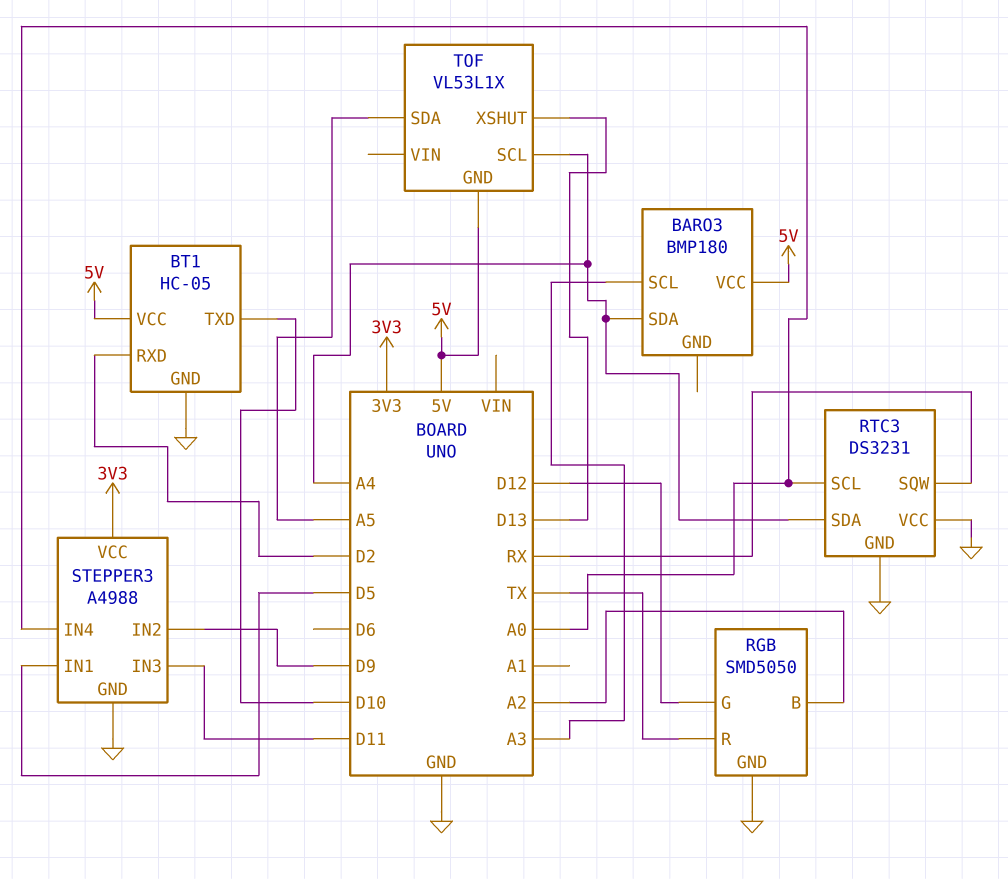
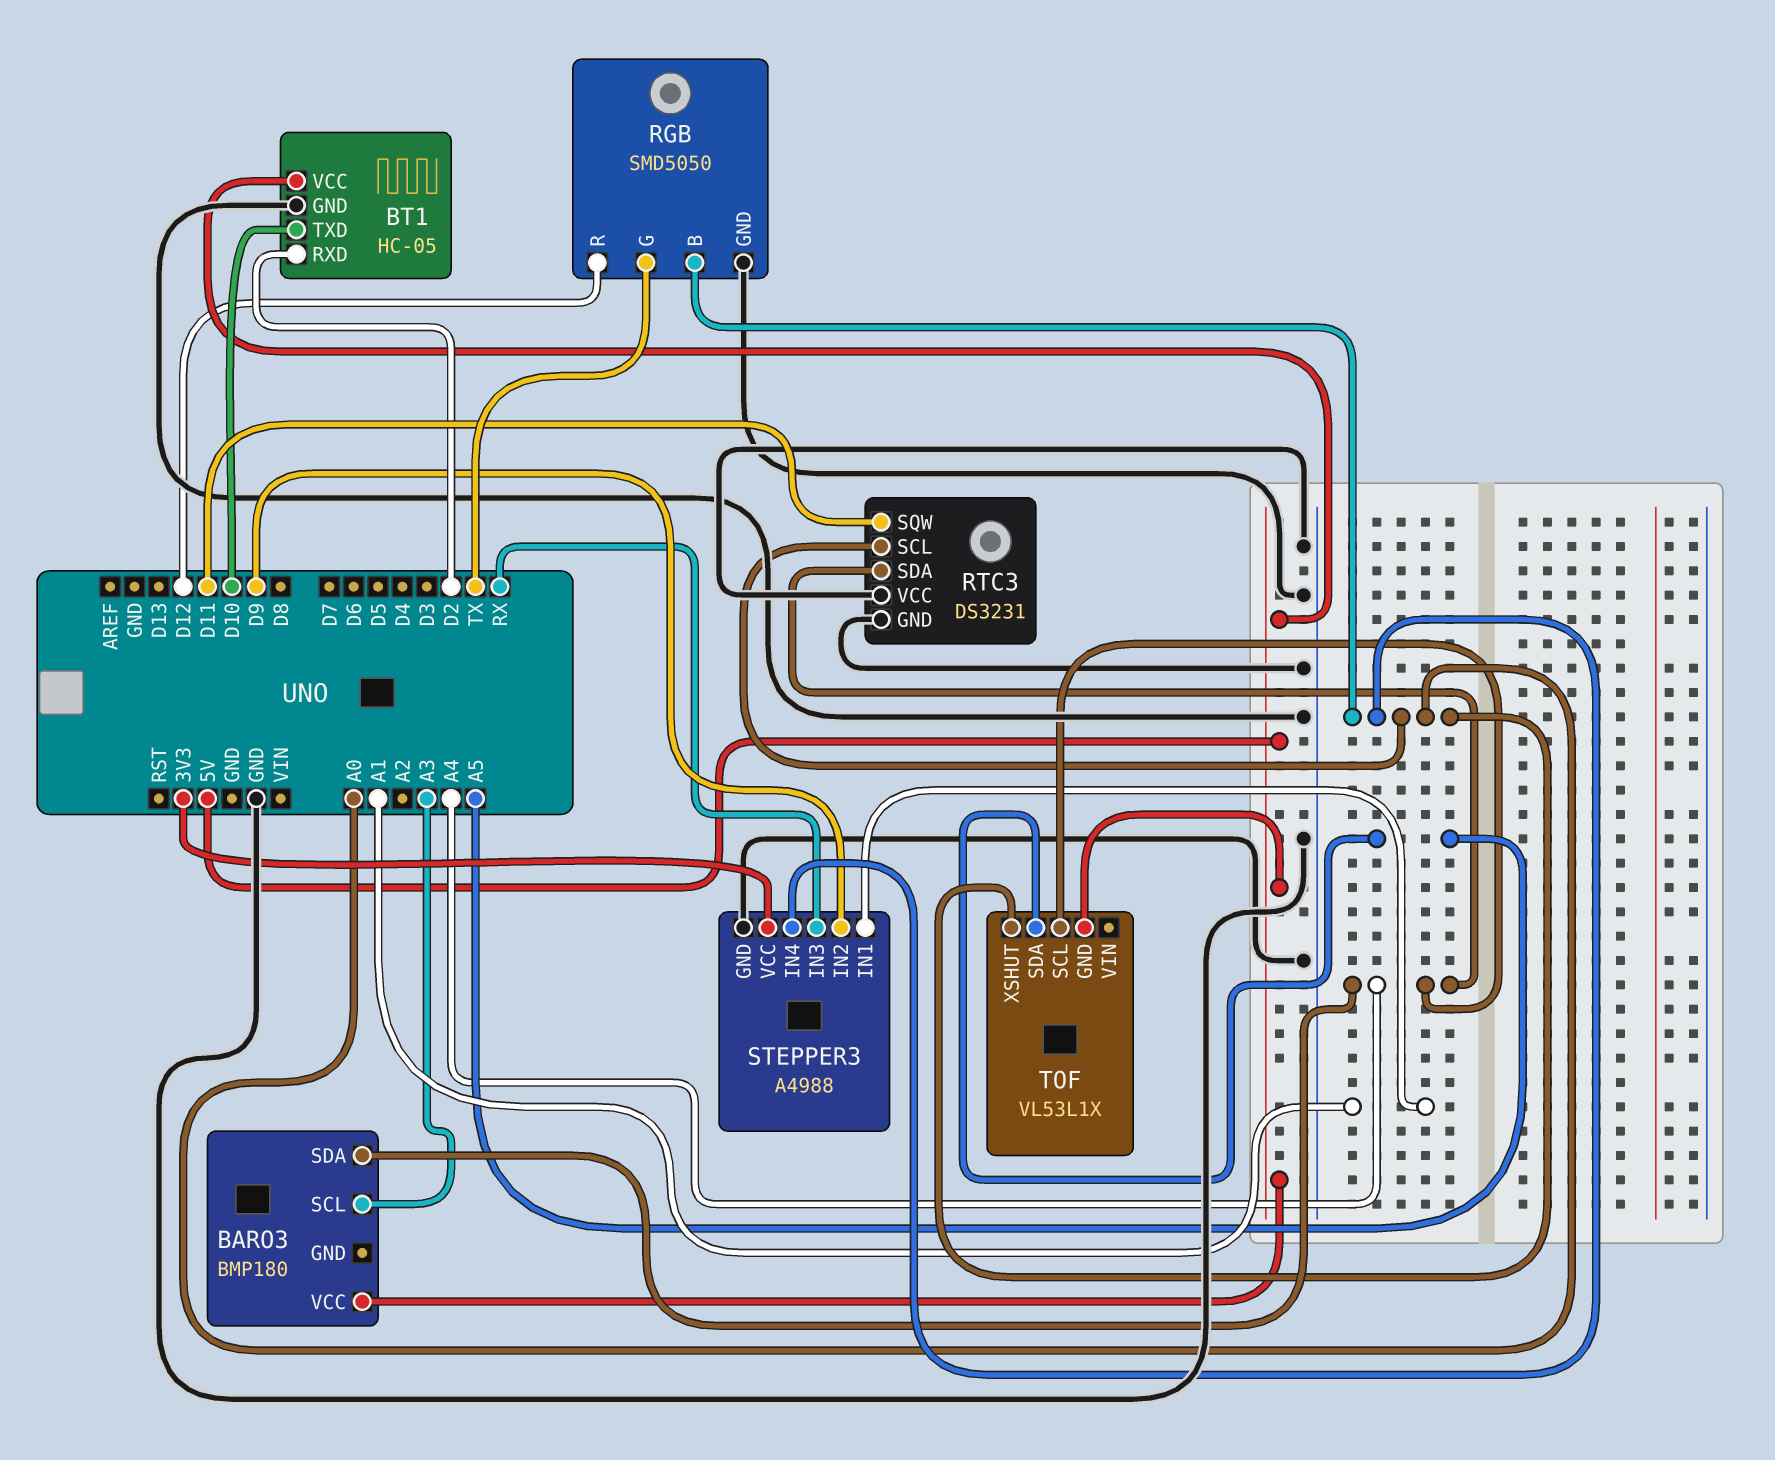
RGB pin B: A2 -> A0
RGB pin G: D12 -> TX
RGB pin R: TX -> D12
RTC3 pin SQW: RX -> D11
STEPPER3 pin IN1: D5 -> A1
STEPPER3 pin IN3: D11 -> RX
TOF pin XSHUT: D13 -> A0

